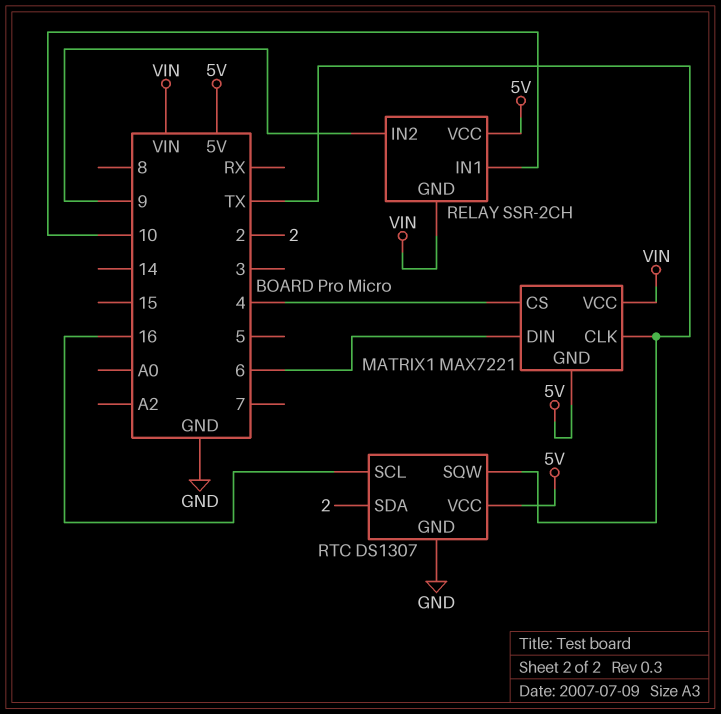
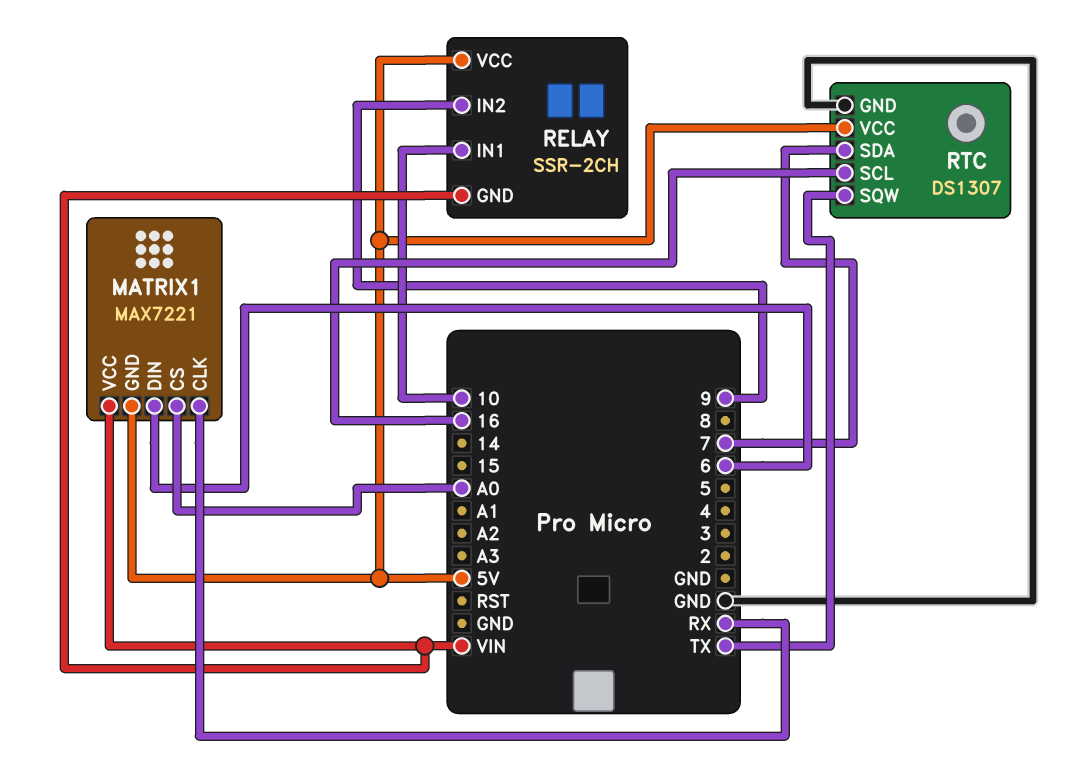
MATRIX1 pin CLK: TX -> RX
MATRIX1 pin CS: 4 -> A0
RTC pin SDA: 2 -> 7

